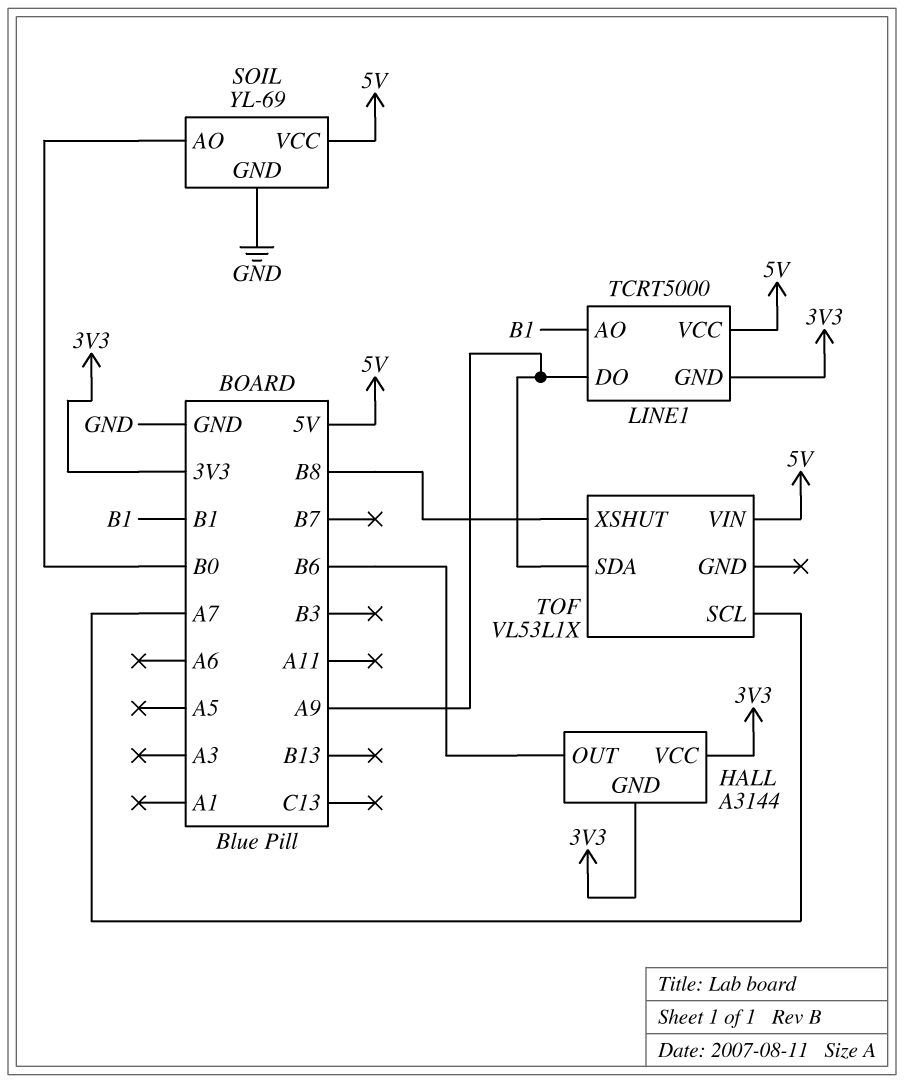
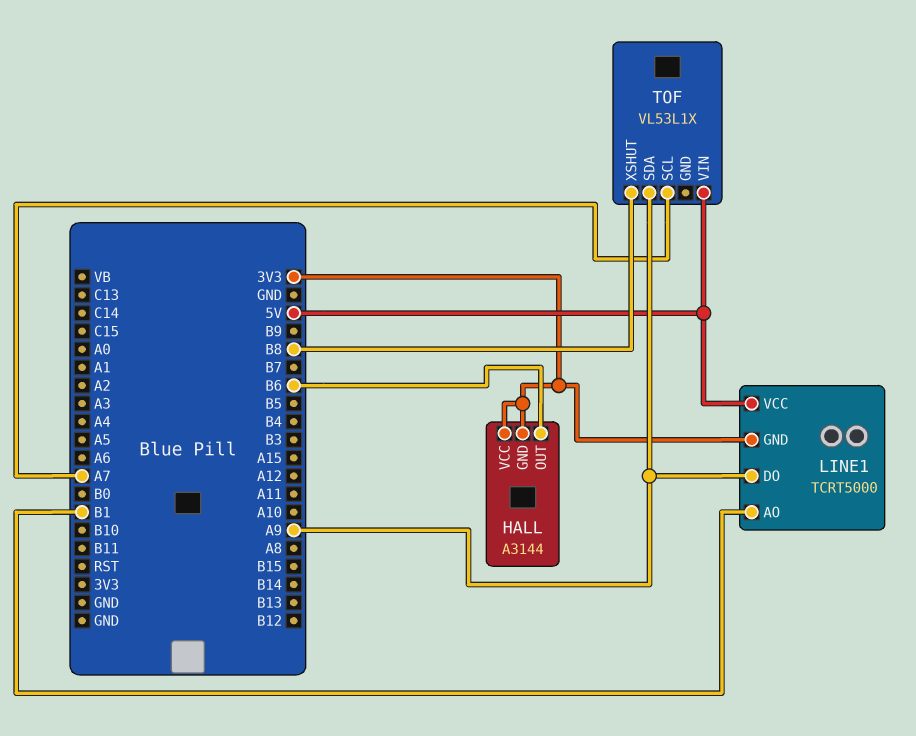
SOIL: YL-69 -> none
SOIL pin AO: B0 -> none
SOIL pin GND: GND -> none
SOIL pin VCC: 5V -> none

